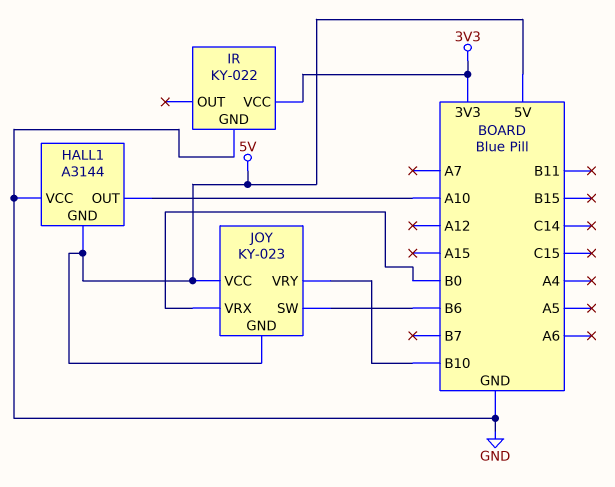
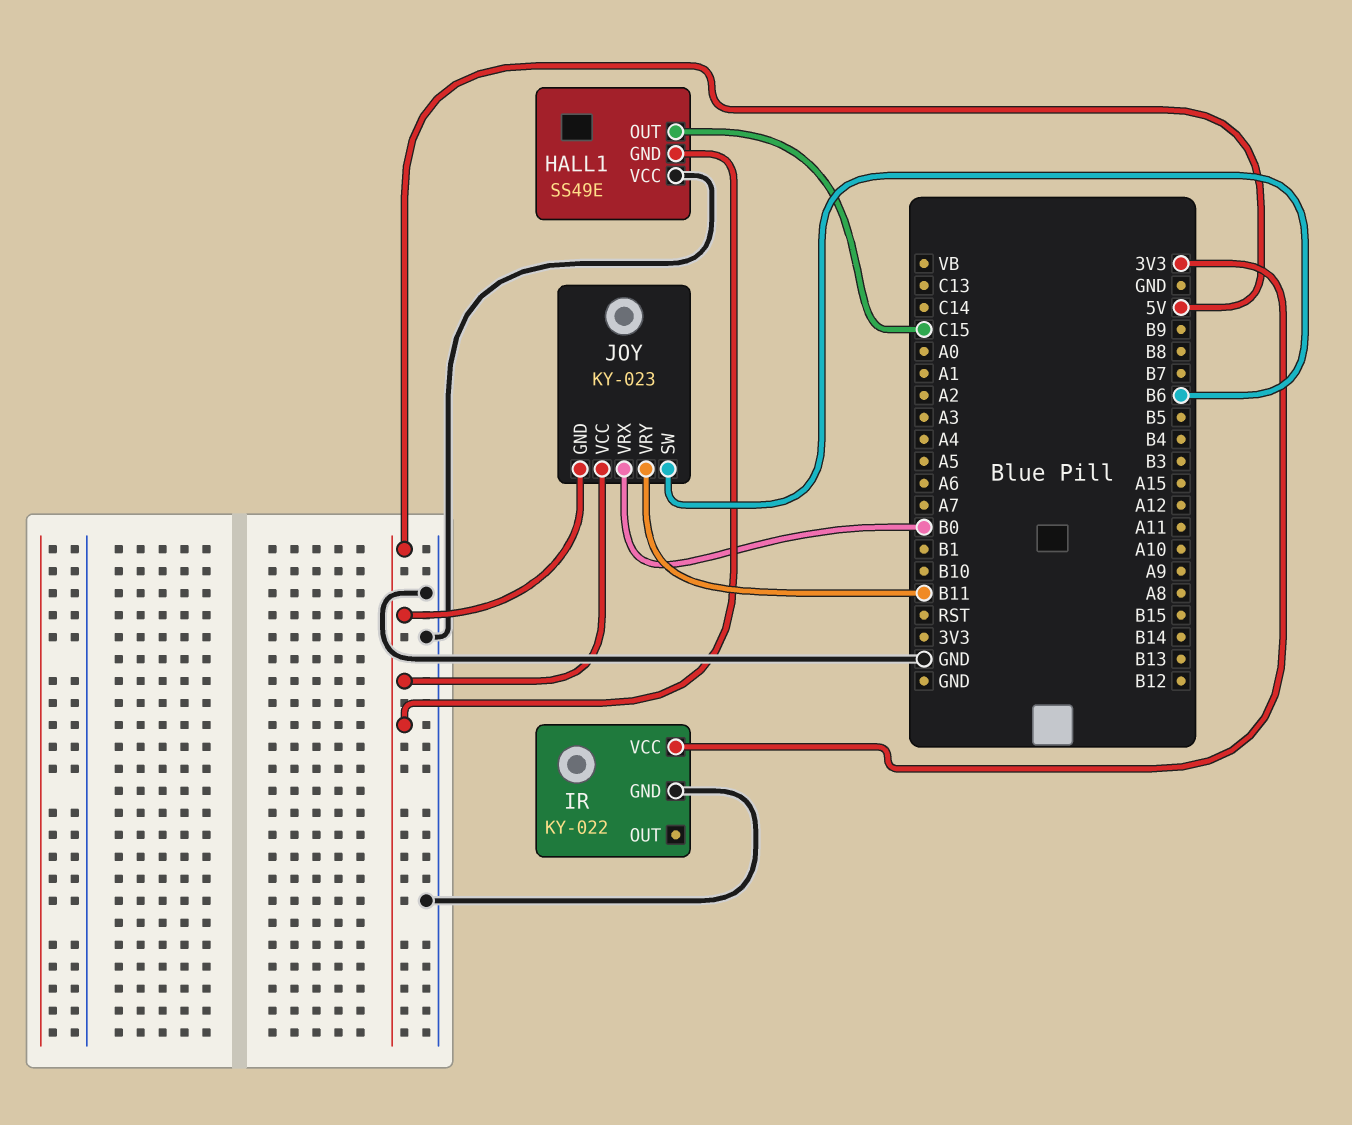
HALL1: A3144 -> SS49E
HALL1 pin OUT: A10 -> C15
JOY pin VRY: B10 -> B11

